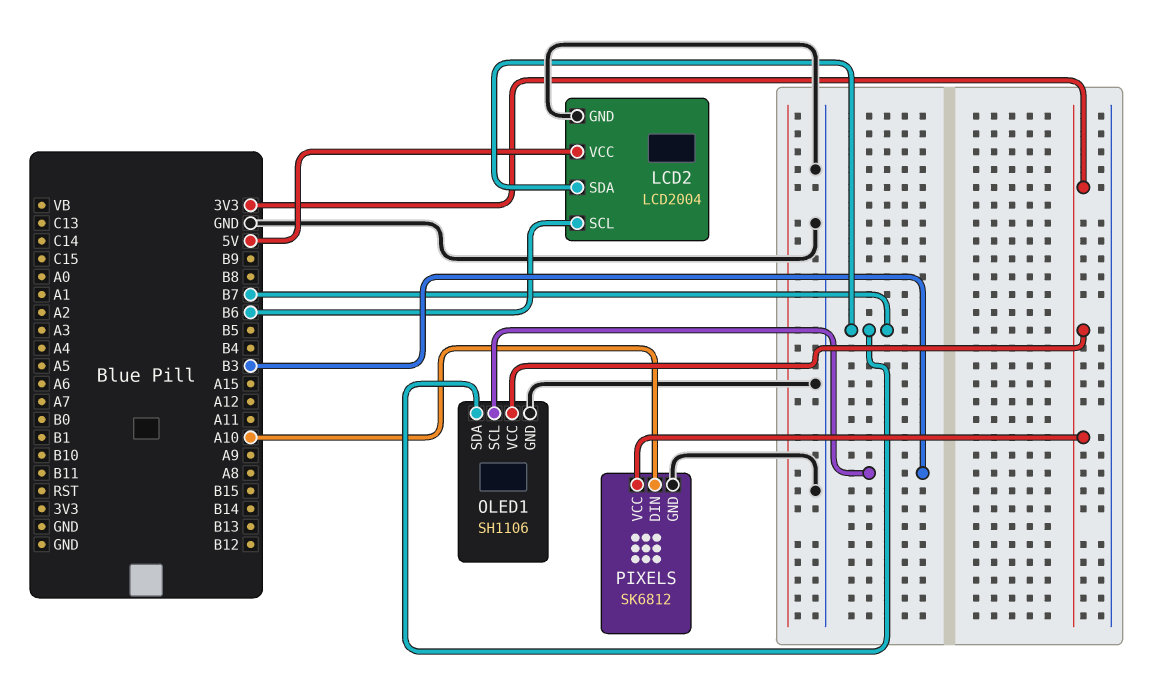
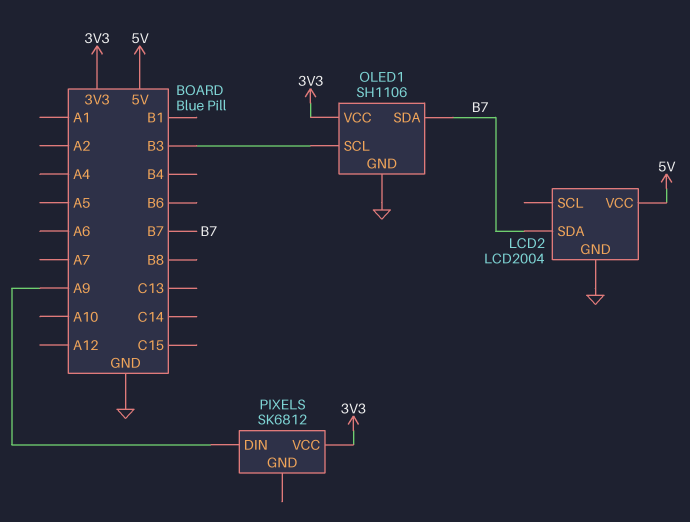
LCD2 pin SCL: B6 -> none
PIXELS pin DIN: A10 -> A9
PIXELS pin GND: GND -> none

